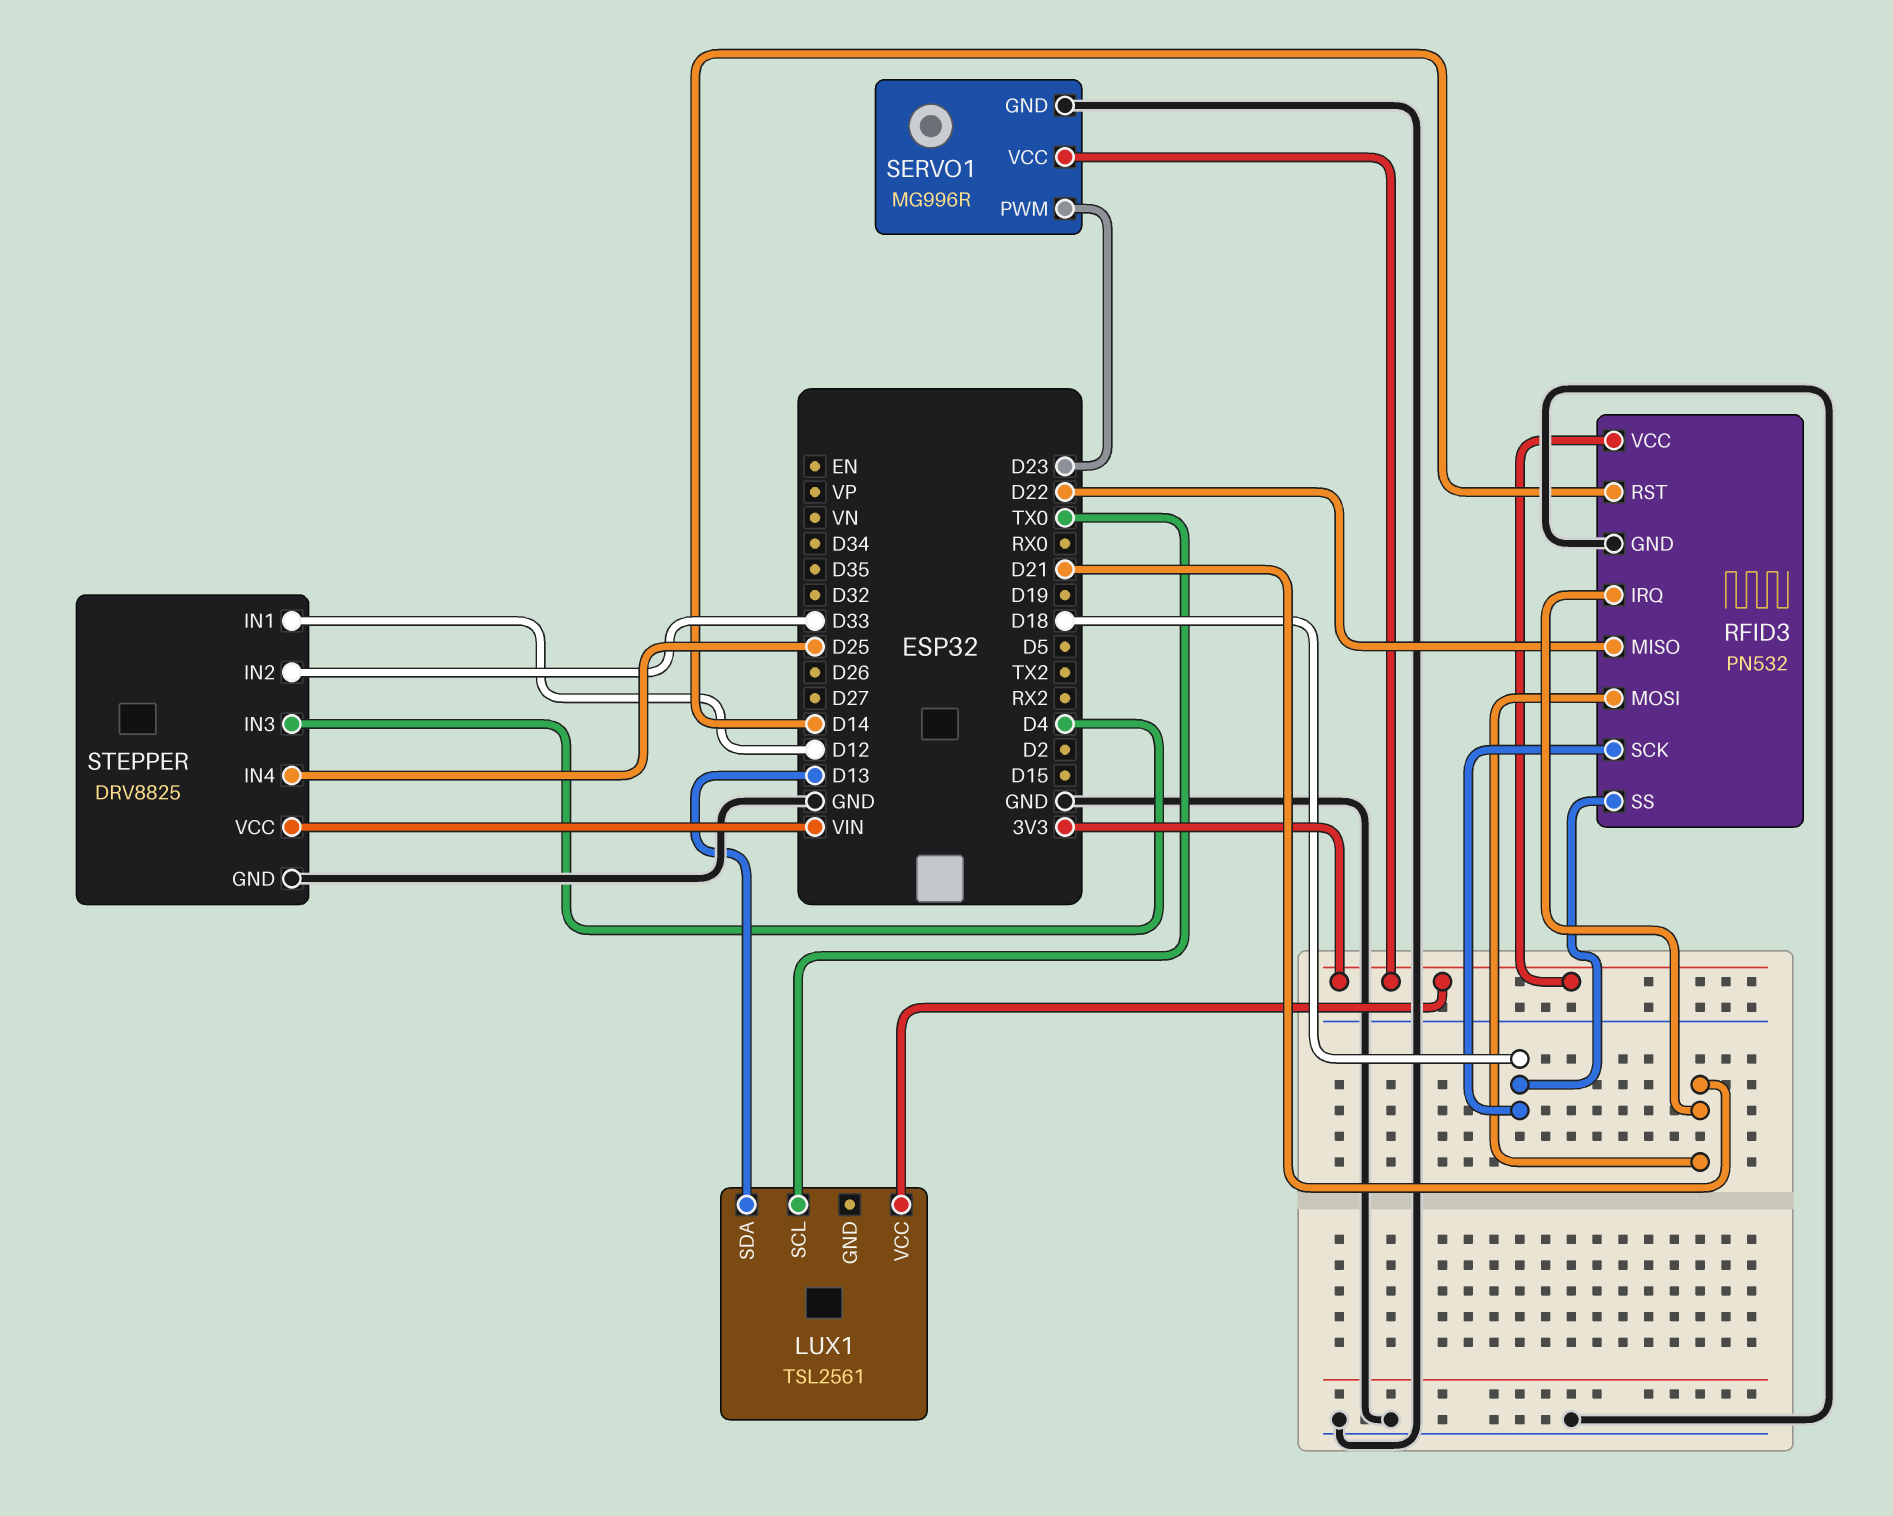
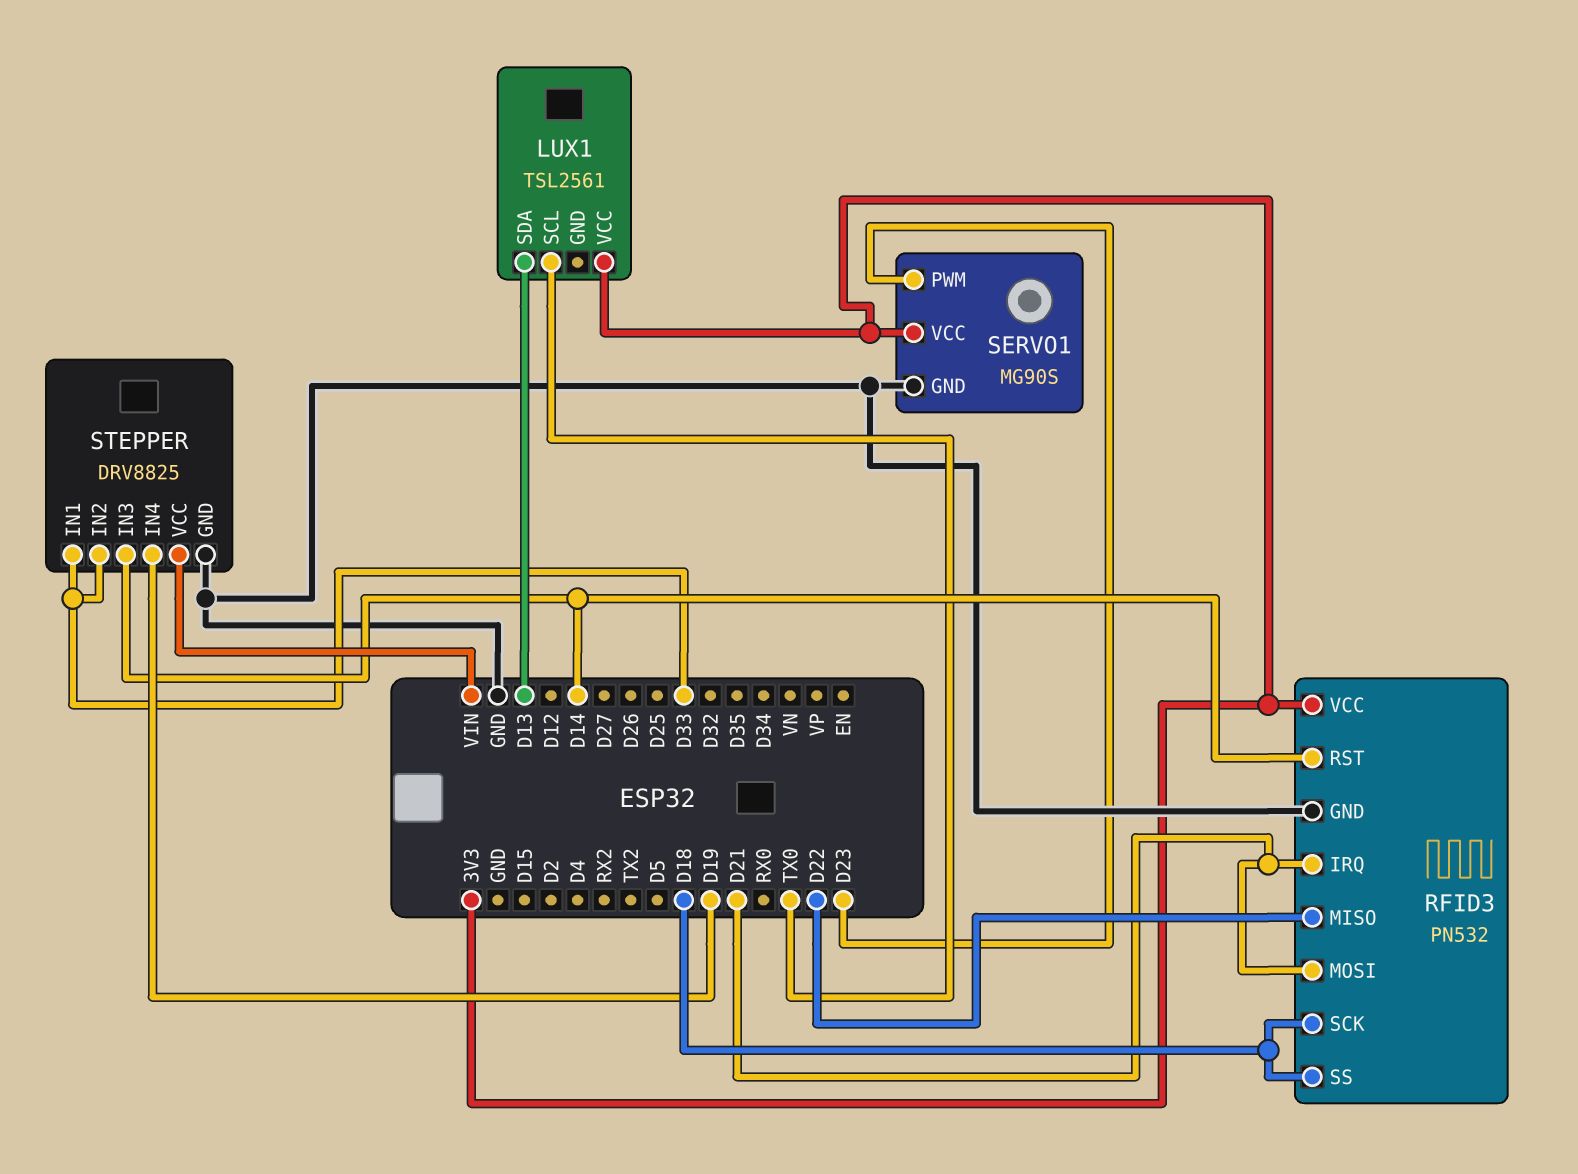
SERVO1: MG996R -> MG90S
STEPPER pin IN1: D12 -> D33
STEPPER pin IN3: D4 -> D14
STEPPER pin IN4: D25 -> D19

